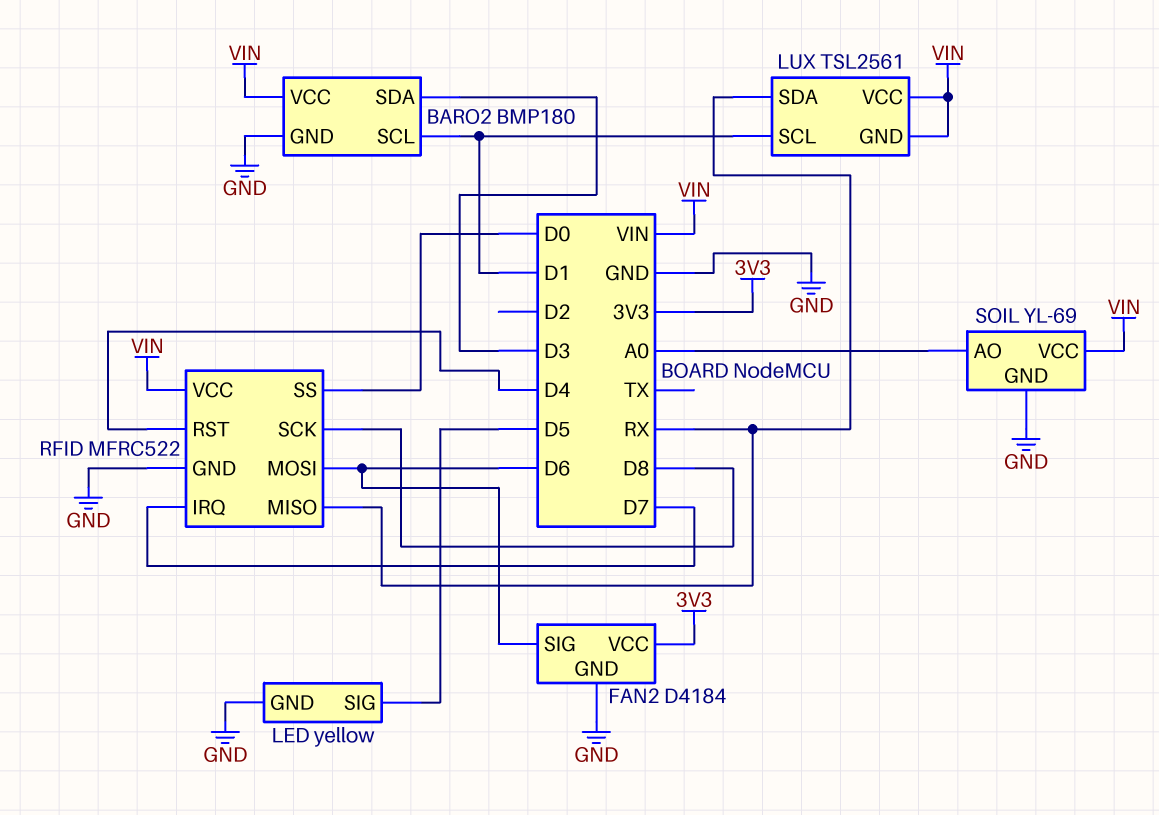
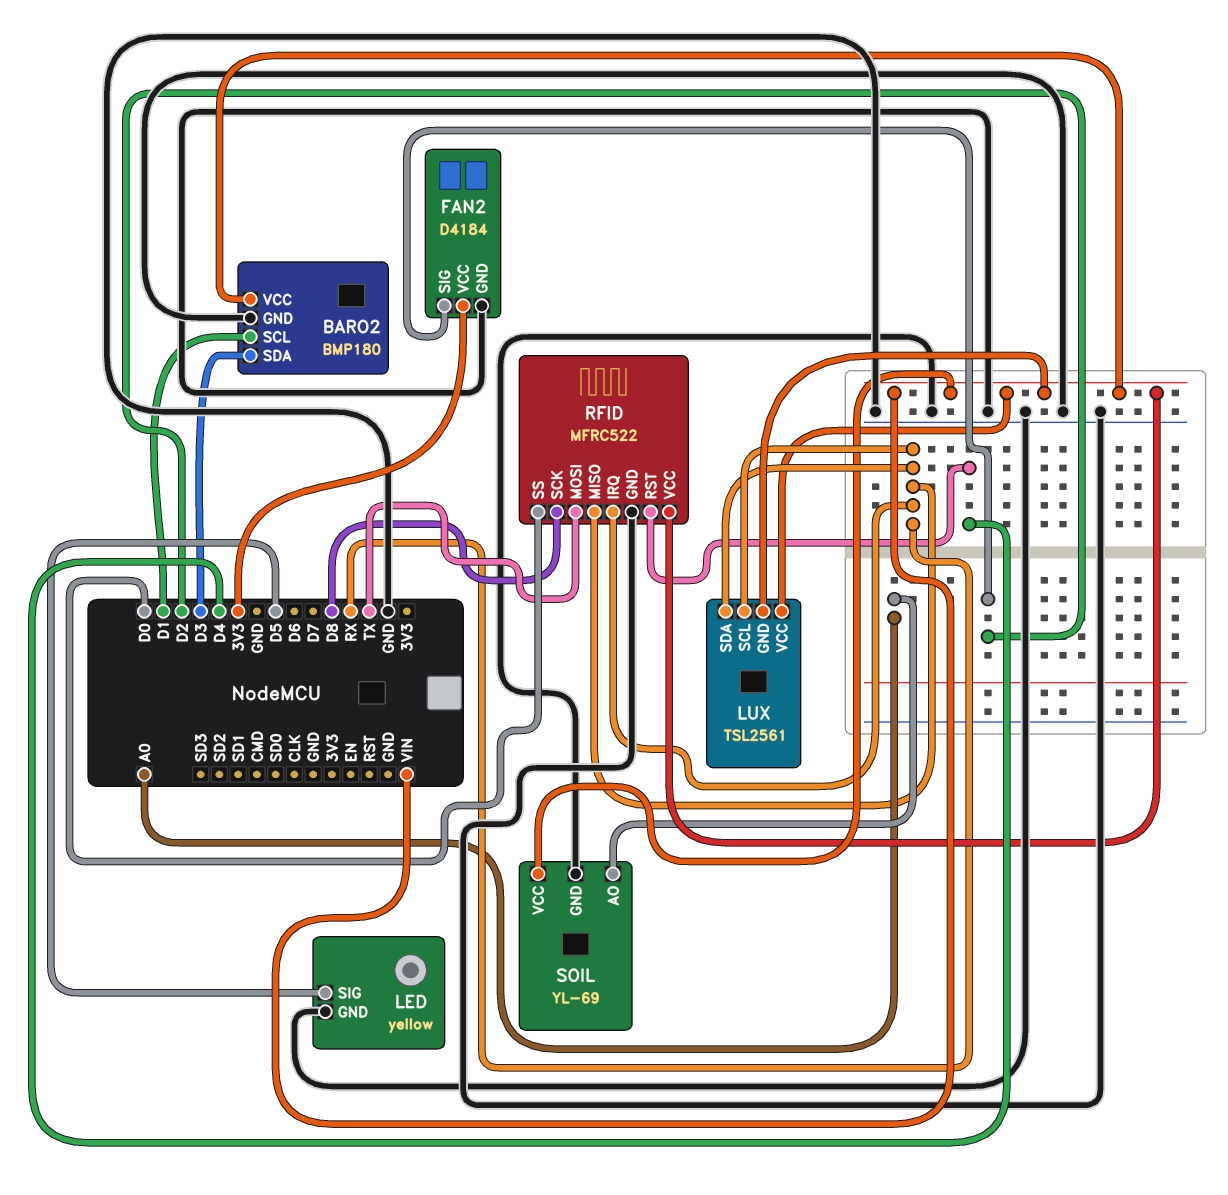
FAN2 pin SIG: D6 -> D2
LUX pin SCL: D1 -> RX
RFID pin IRQ: D7 -> RX
RFID pin MOSI: D6 -> TX

